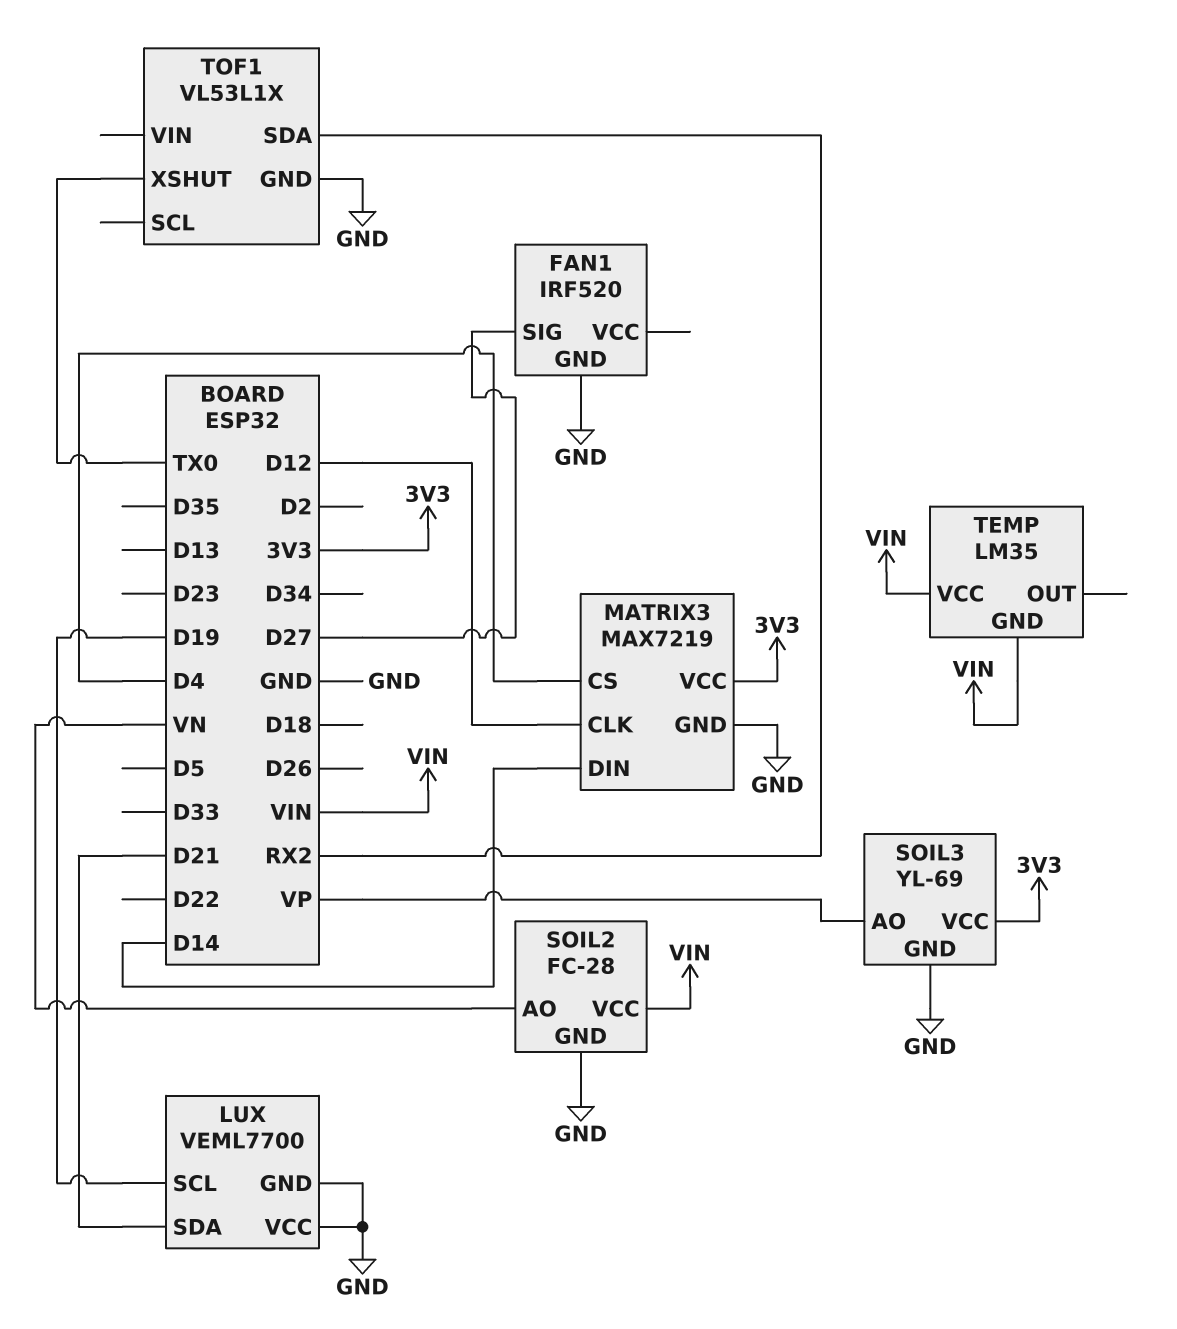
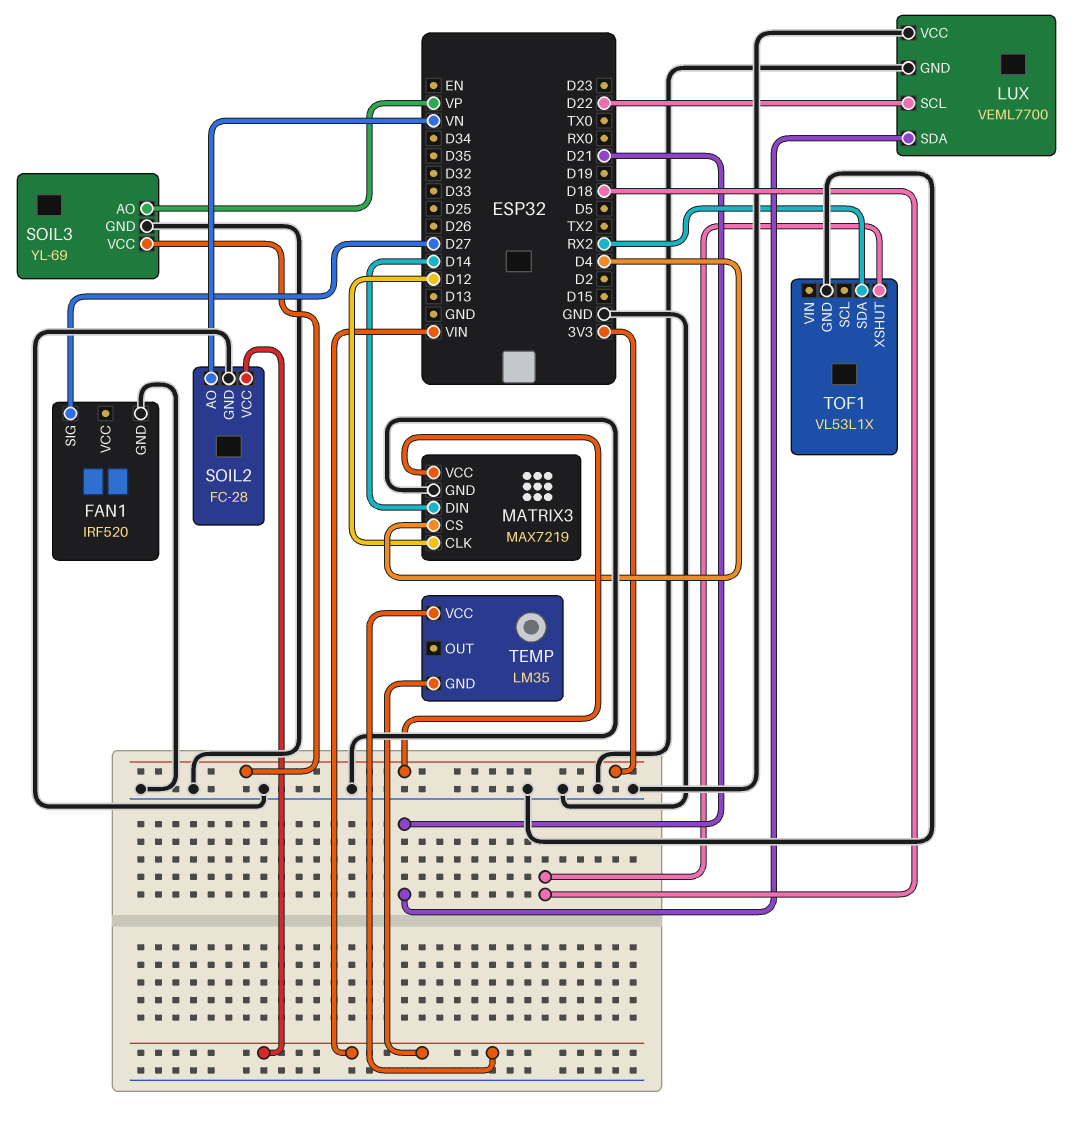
LUX pin SCL: D19 -> D22
TOF1 pin XSHUT: TX0 -> D18

